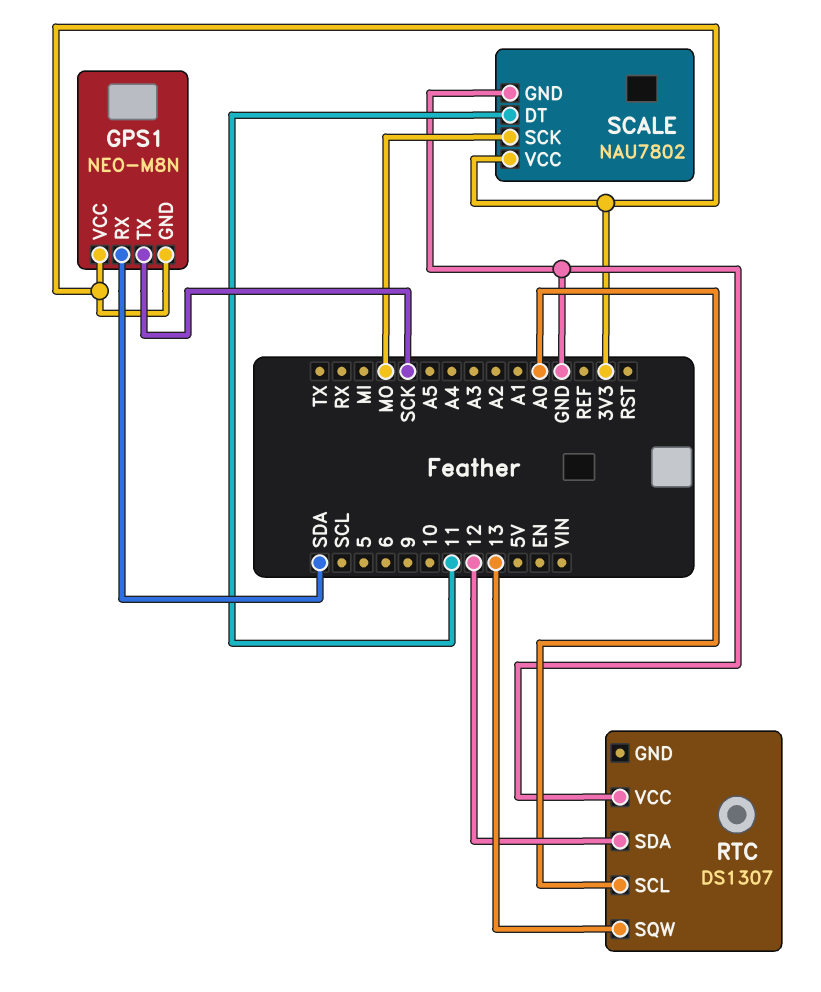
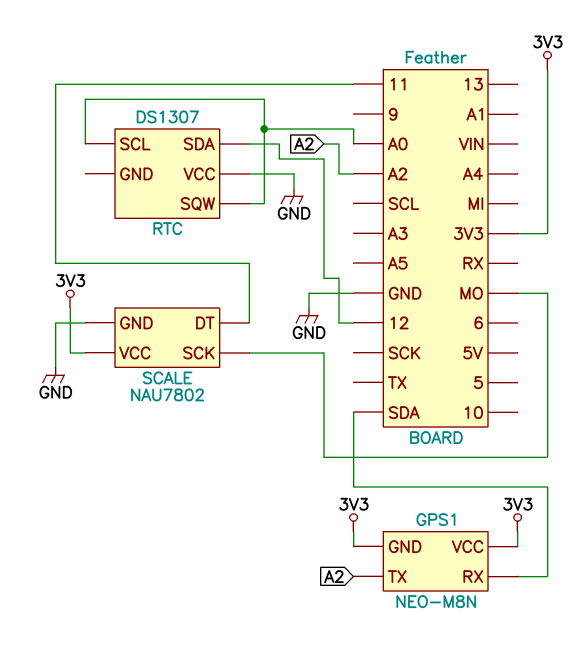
GPS1 pin TX: SCK -> A2
RTC pin SQW: 13 -> A0

